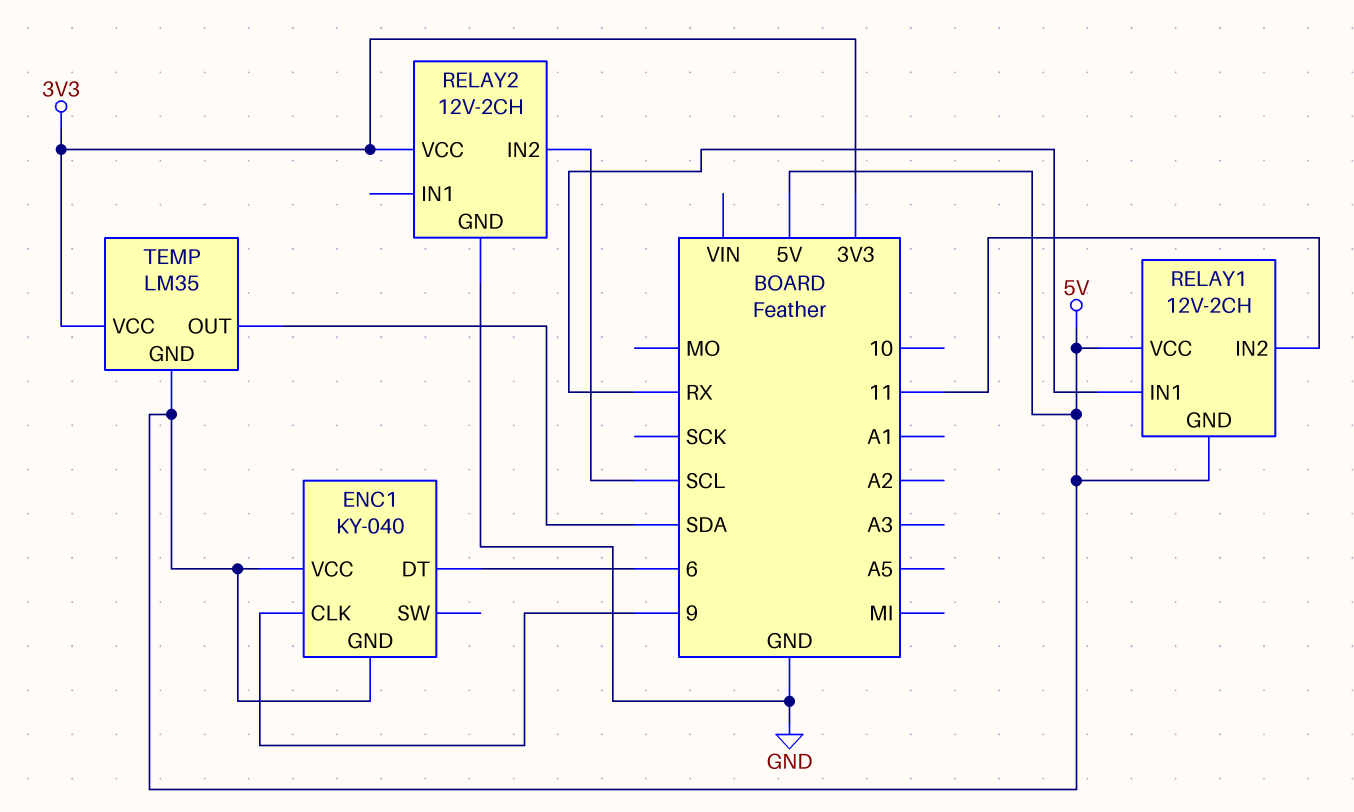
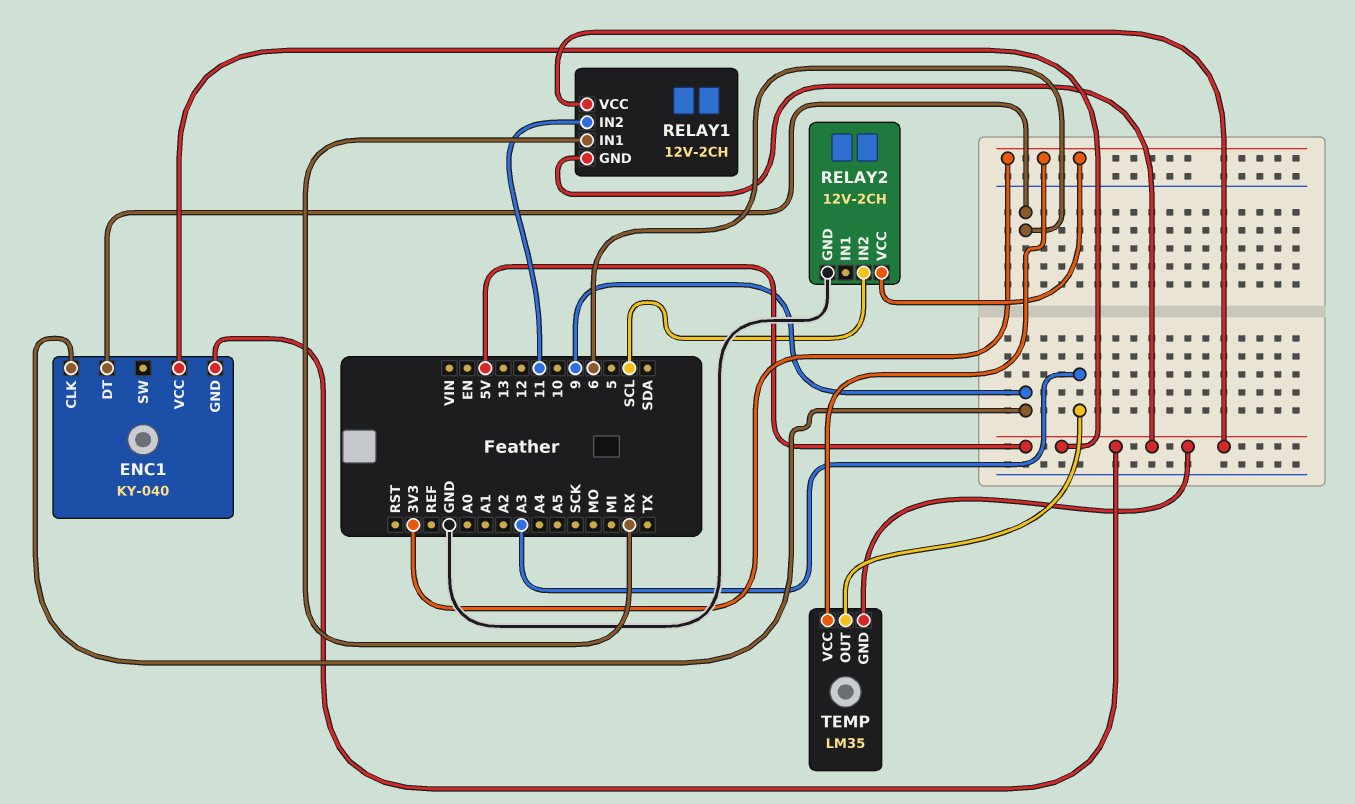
TEMP pin OUT: SDA -> A3

